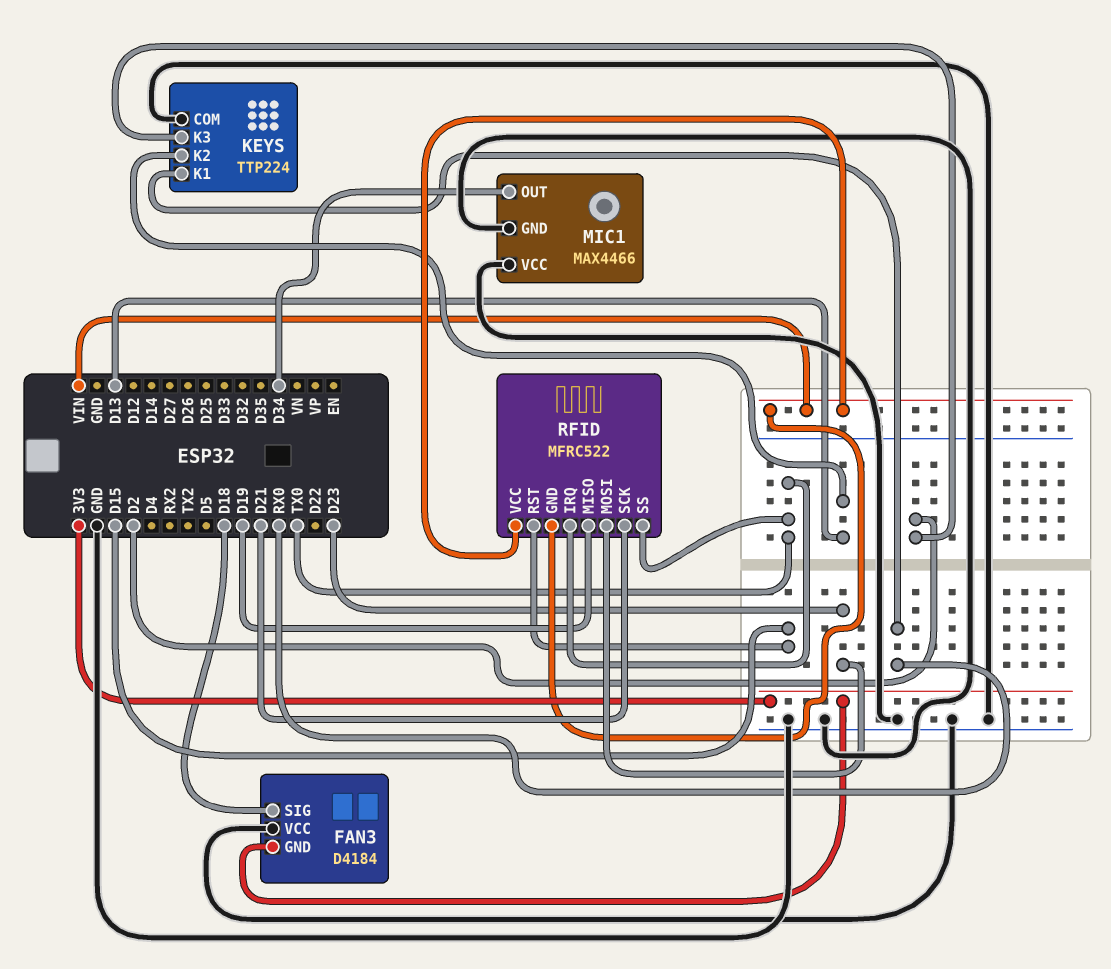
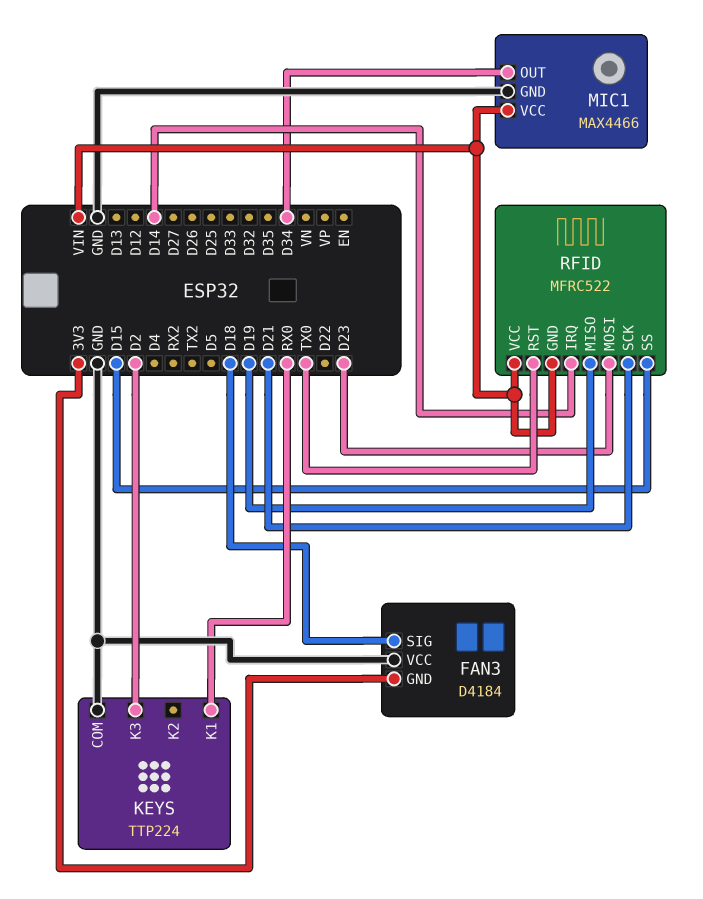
KEYS pin K2: D13 -> none
MIC1 pin VCC: GND -> VIN
RFID pin IRQ: TX0 -> D14
RFID pin RST: D15 -> TX0
RFID pin SS: TX0 -> D15

